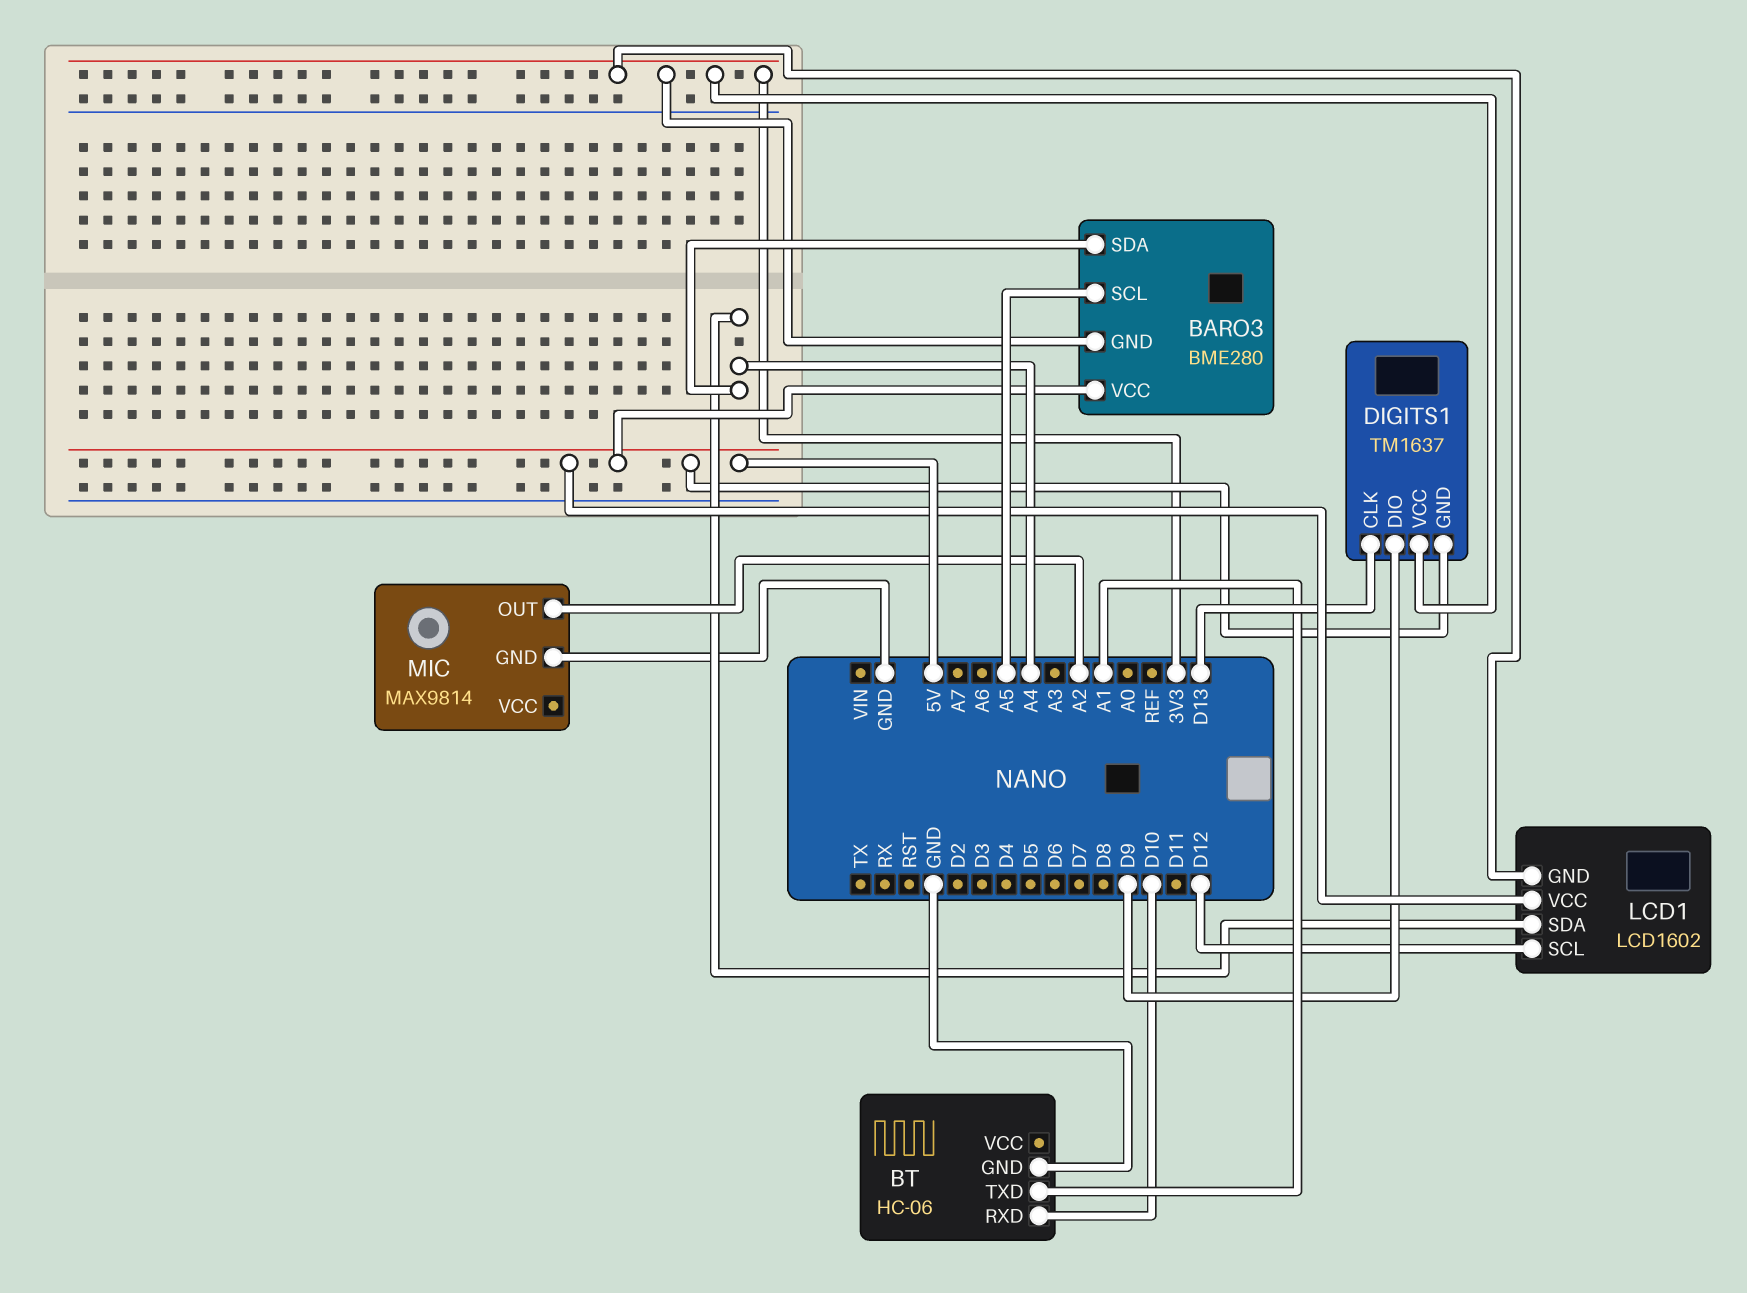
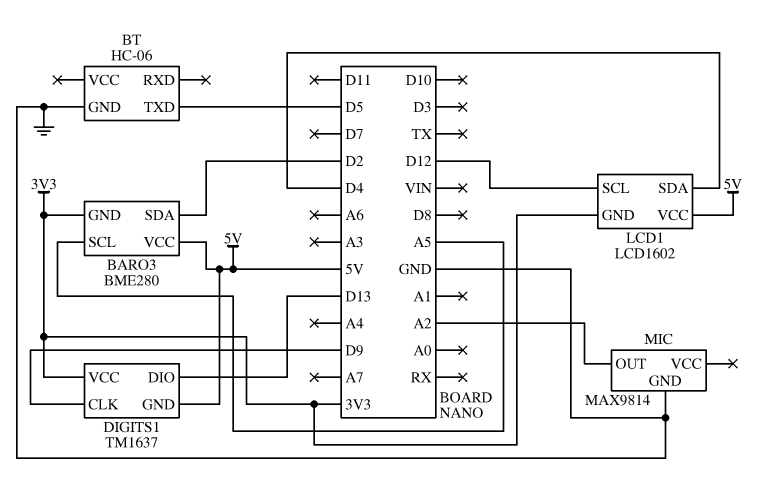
BARO3 pin SDA: A4 -> D2
BT pin RXD: D10 -> none
BT pin TXD: A1 -> D5
DIGITS1 pin CLK: D13 -> D9
DIGITS1 pin DIO: D9 -> D13
LCD1 pin SDA: A4 -> D4

